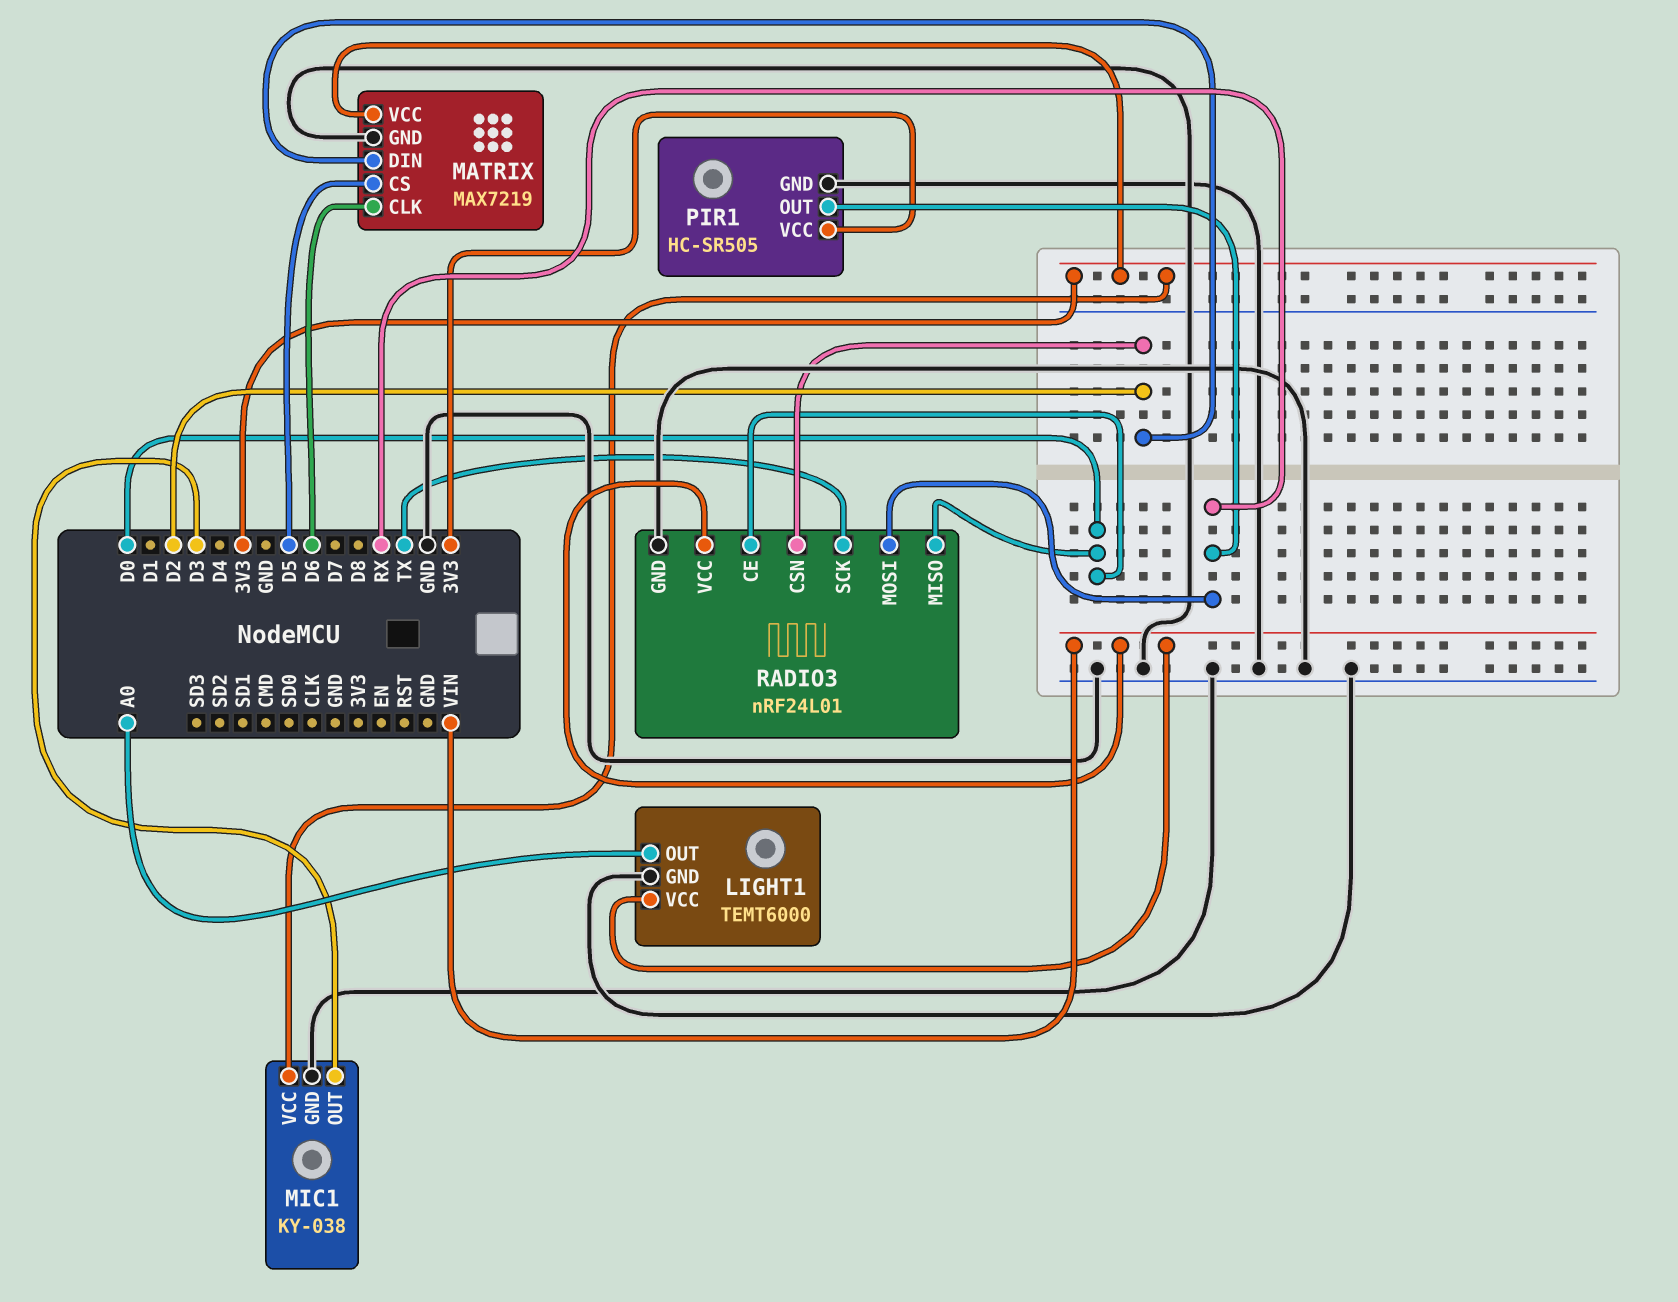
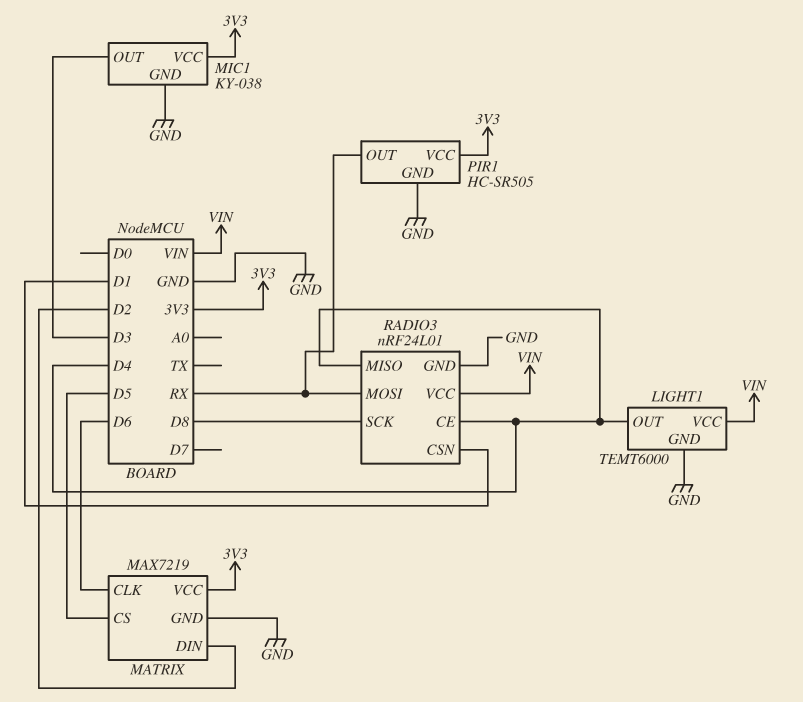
LIGHT1 pin OUT: A0 -> D4
RADIO3 pin CE: D0 -> D4
RADIO3 pin CSN: D2 -> D1
RADIO3 pin MISO: D0 -> D4
RADIO3 pin SCK: TX -> D8

